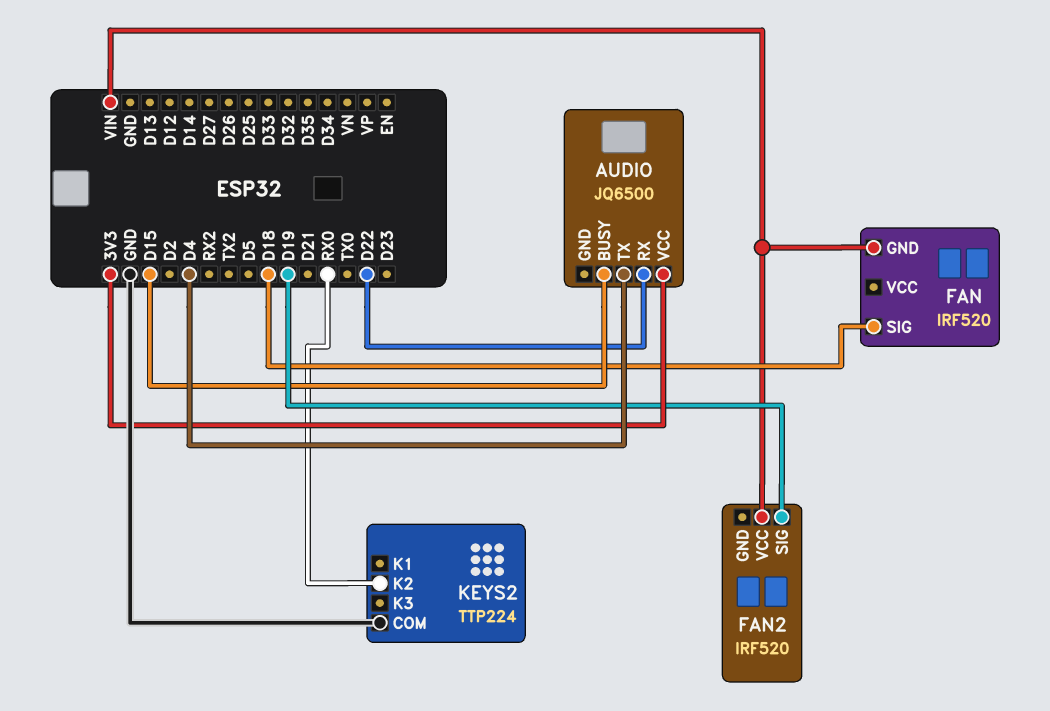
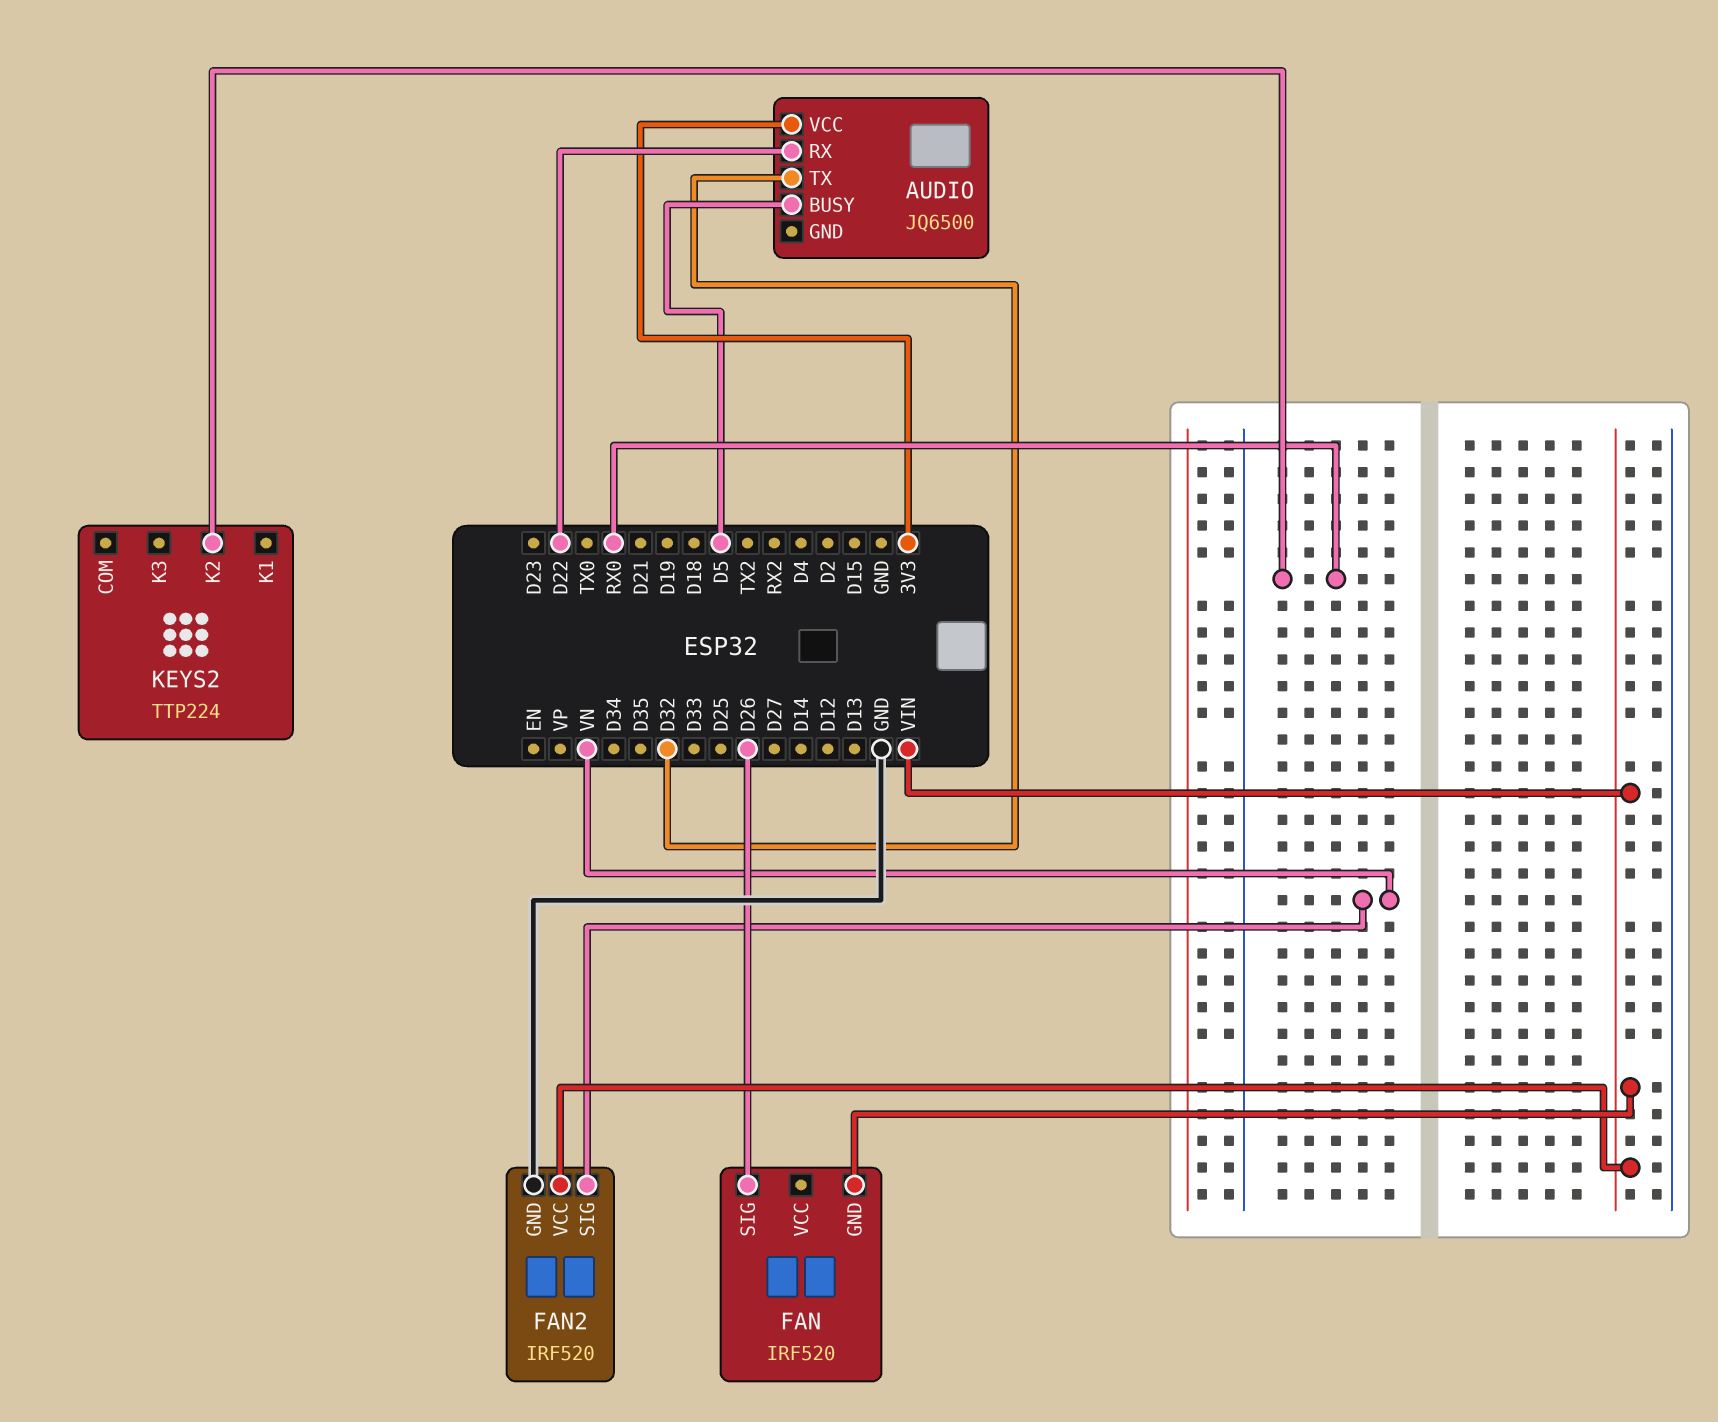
AUDIO pin BUSY: D15 -> D5
AUDIO pin TX: D4 -> D32
FAN pin SIG: D18 -> D26
FAN2 pin GND: none -> GND
FAN2 pin SIG: D19 -> VN
KEYS2 pin COM: GND -> none

